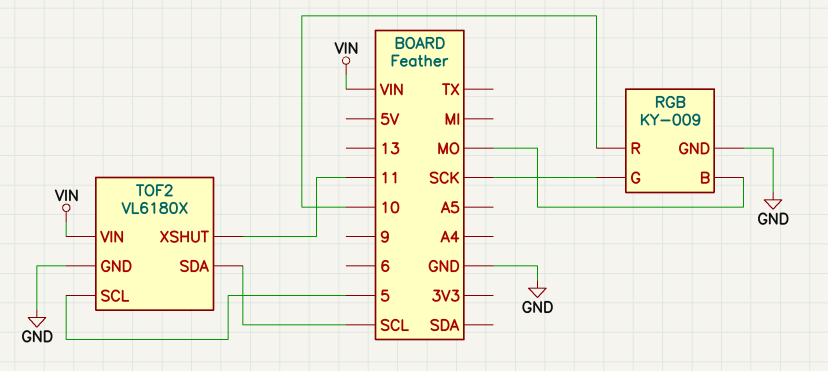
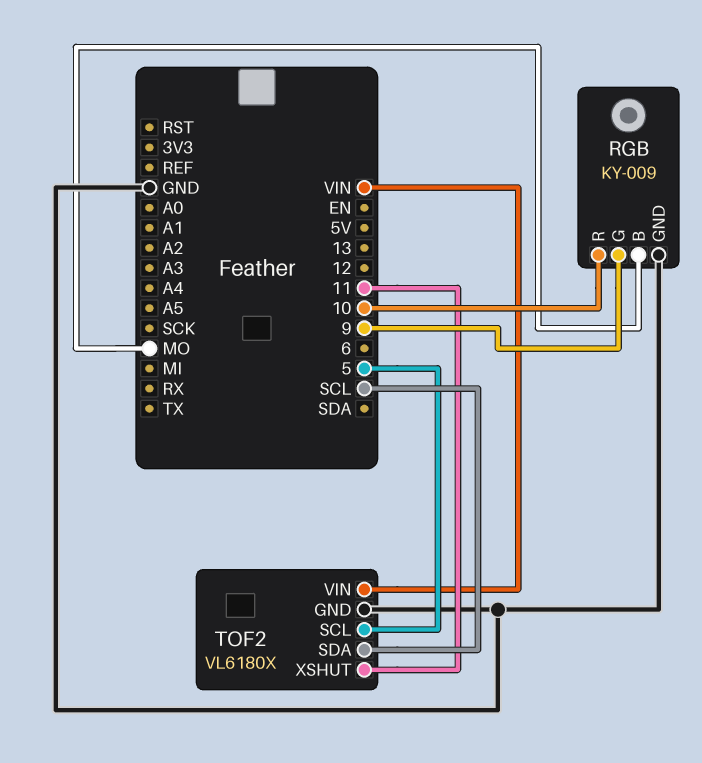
RGB pin G: SCK -> 9

